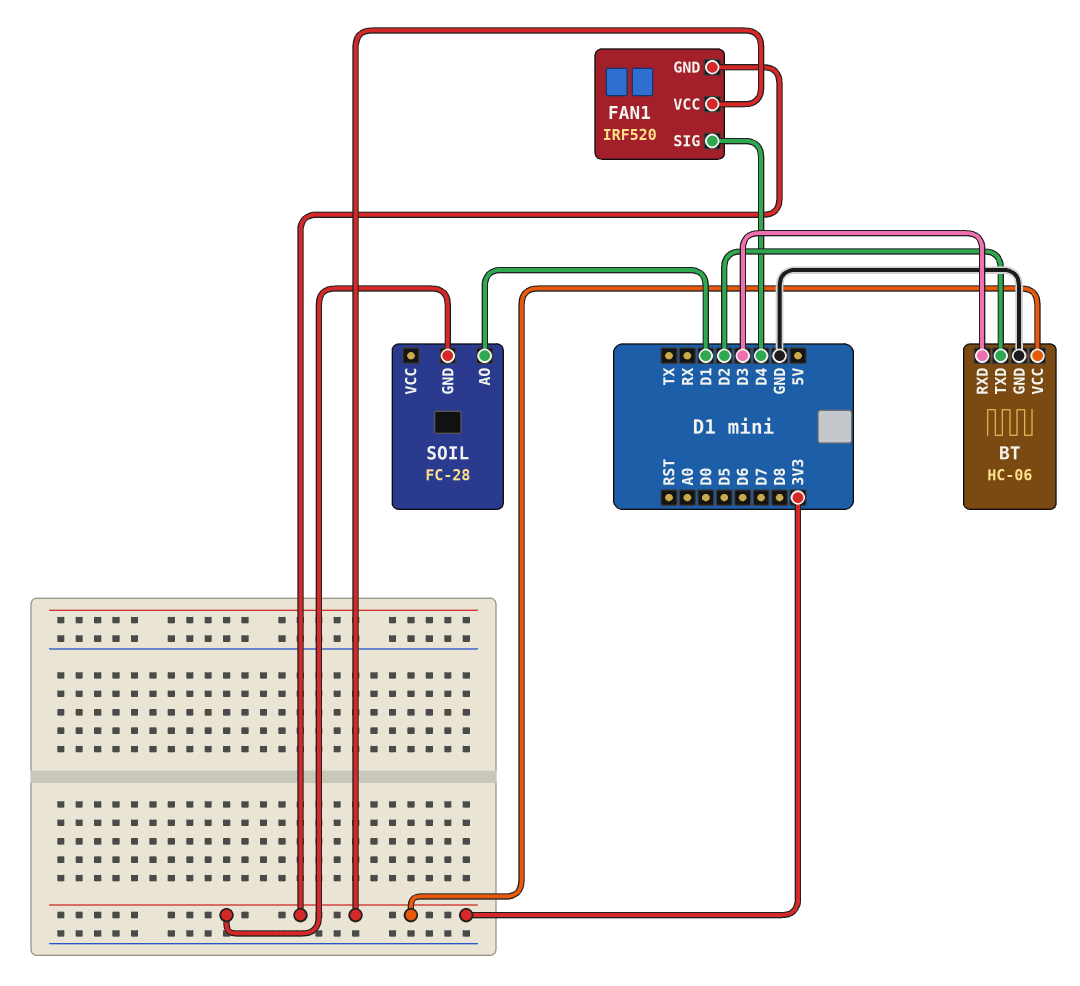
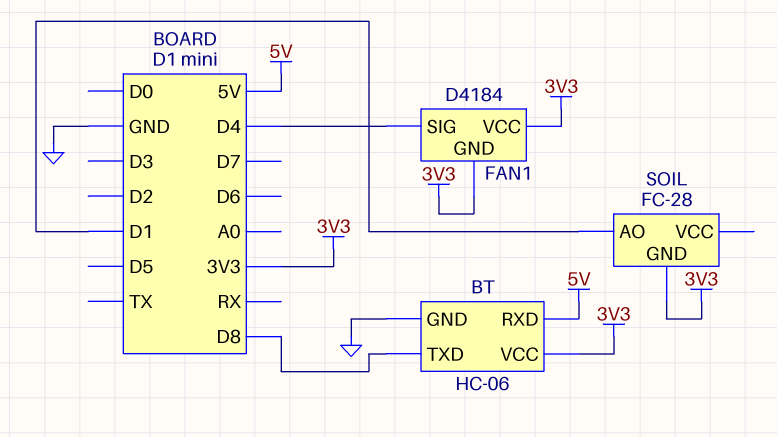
BT pin RXD: D3 -> 5V
BT pin TXD: D2 -> D8
FAN1: IRF520 -> D4184

